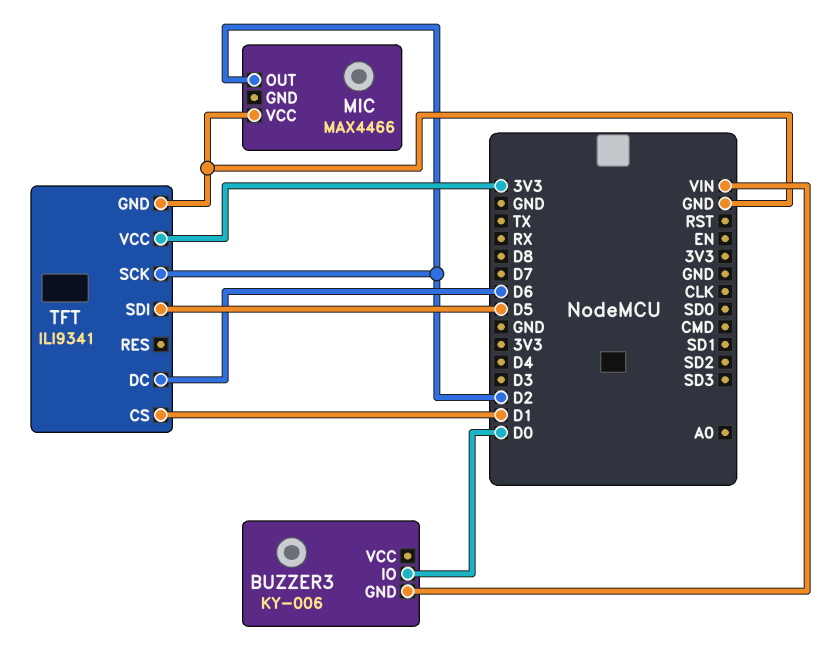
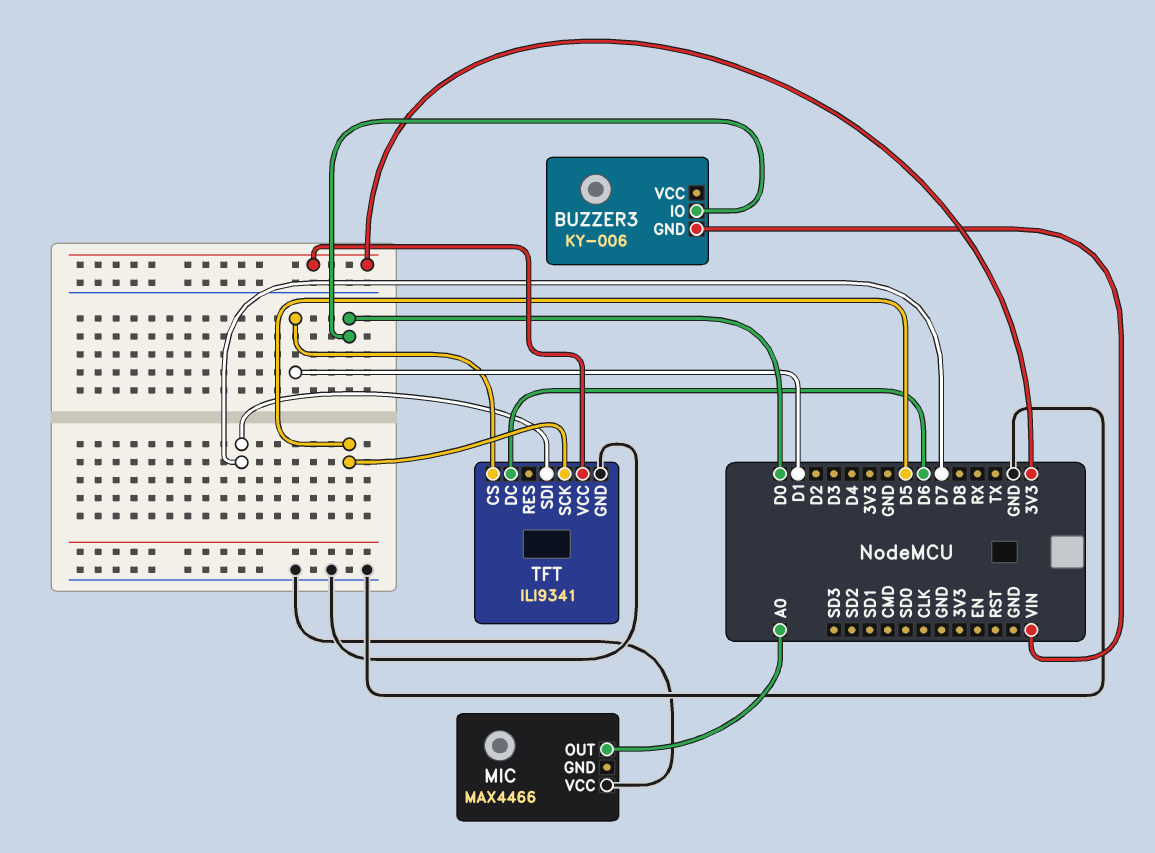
MIC pin OUT: D2 -> A0
TFT pin SCK: D2 -> D5
TFT pin SDI: D5 -> D7

